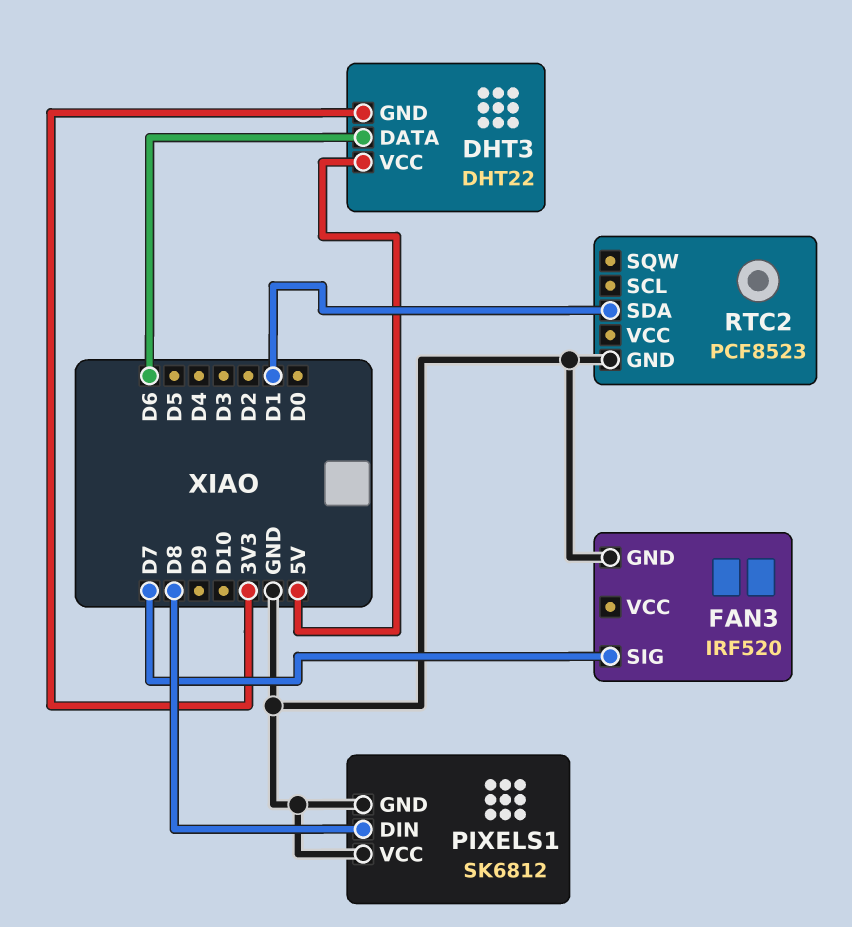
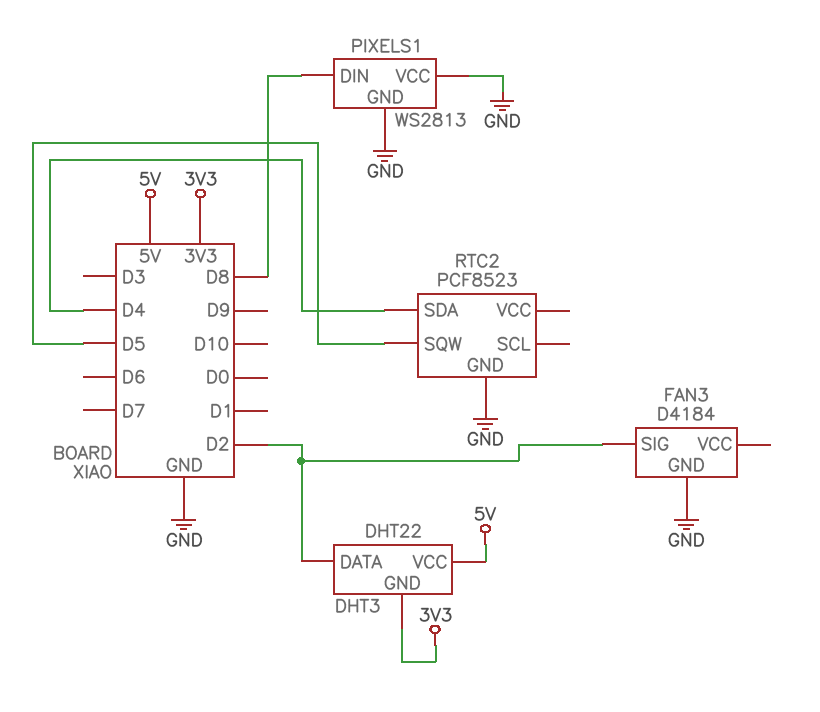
DHT3 pin DATA: D6 -> D2
FAN3: IRF520 -> D4184
FAN3 pin SIG: D7 -> D2
PIXELS1: SK6812 -> WS2813
RTC2 pin SDA: D1 -> D4
RTC2 pin SQW: none -> D5

